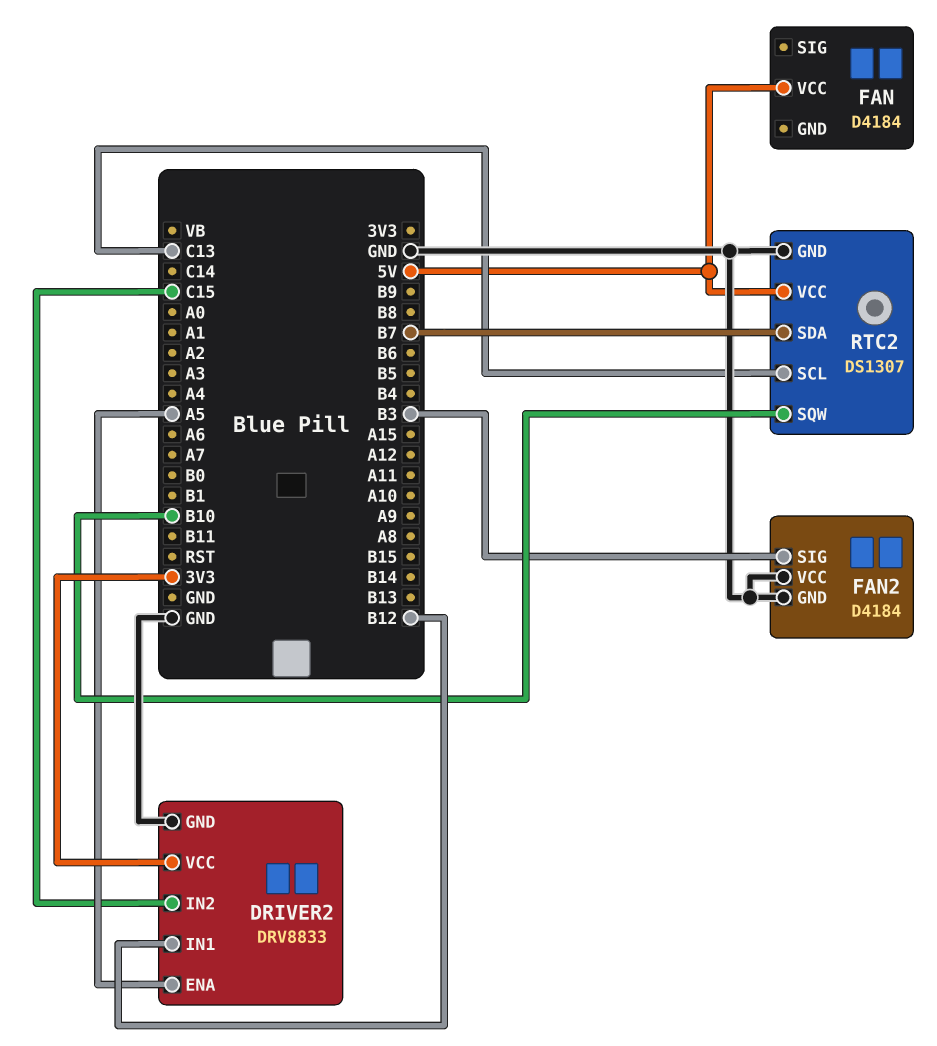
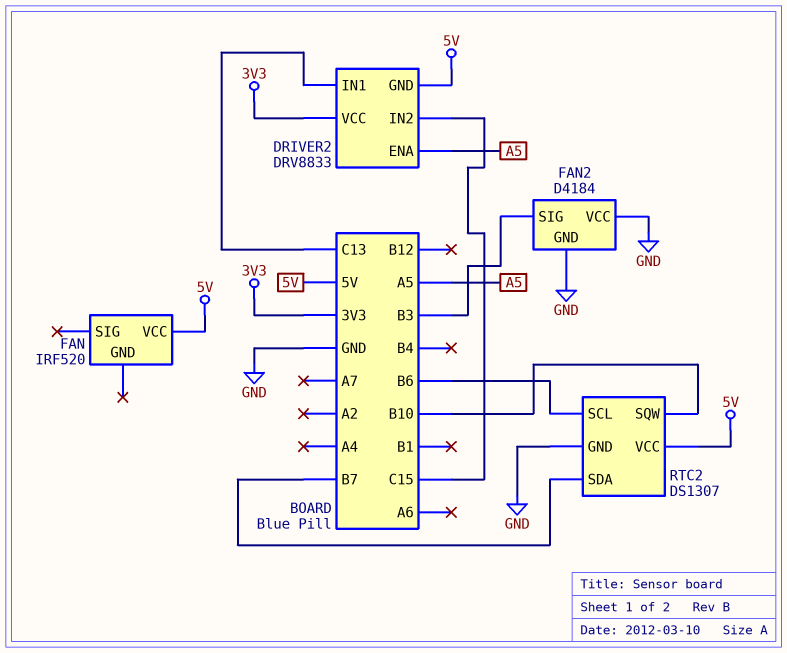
DRIVER2 pin GND: GND -> 5V
DRIVER2 pin IN1: B12 -> C13
FAN: D4184 -> IRF520
RTC2 pin SCL: C13 -> B6

